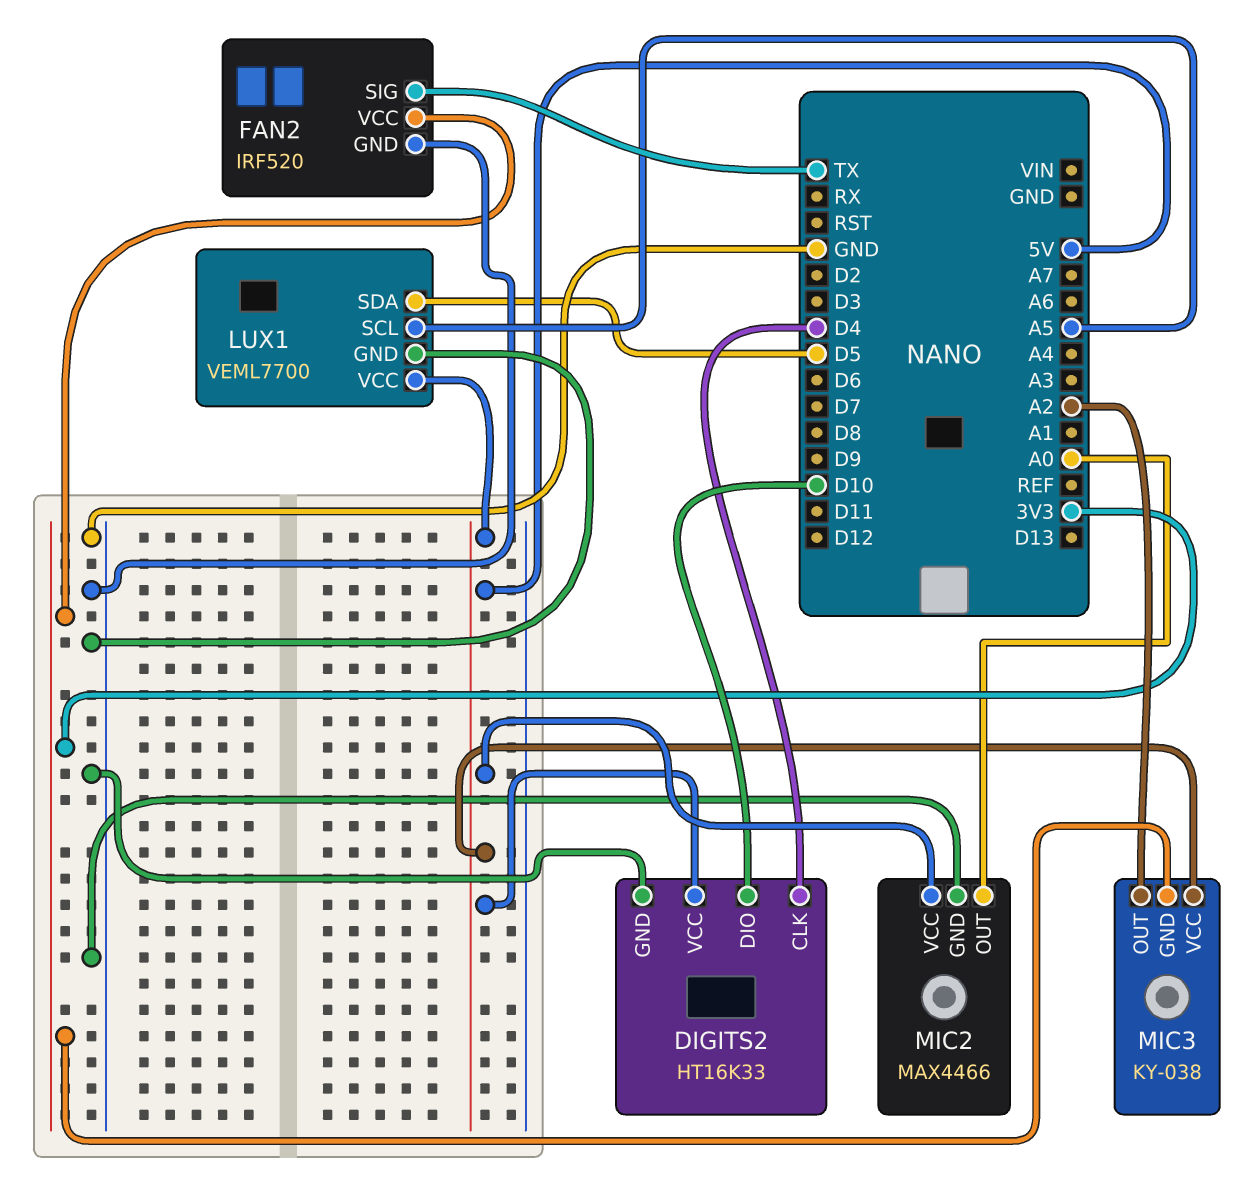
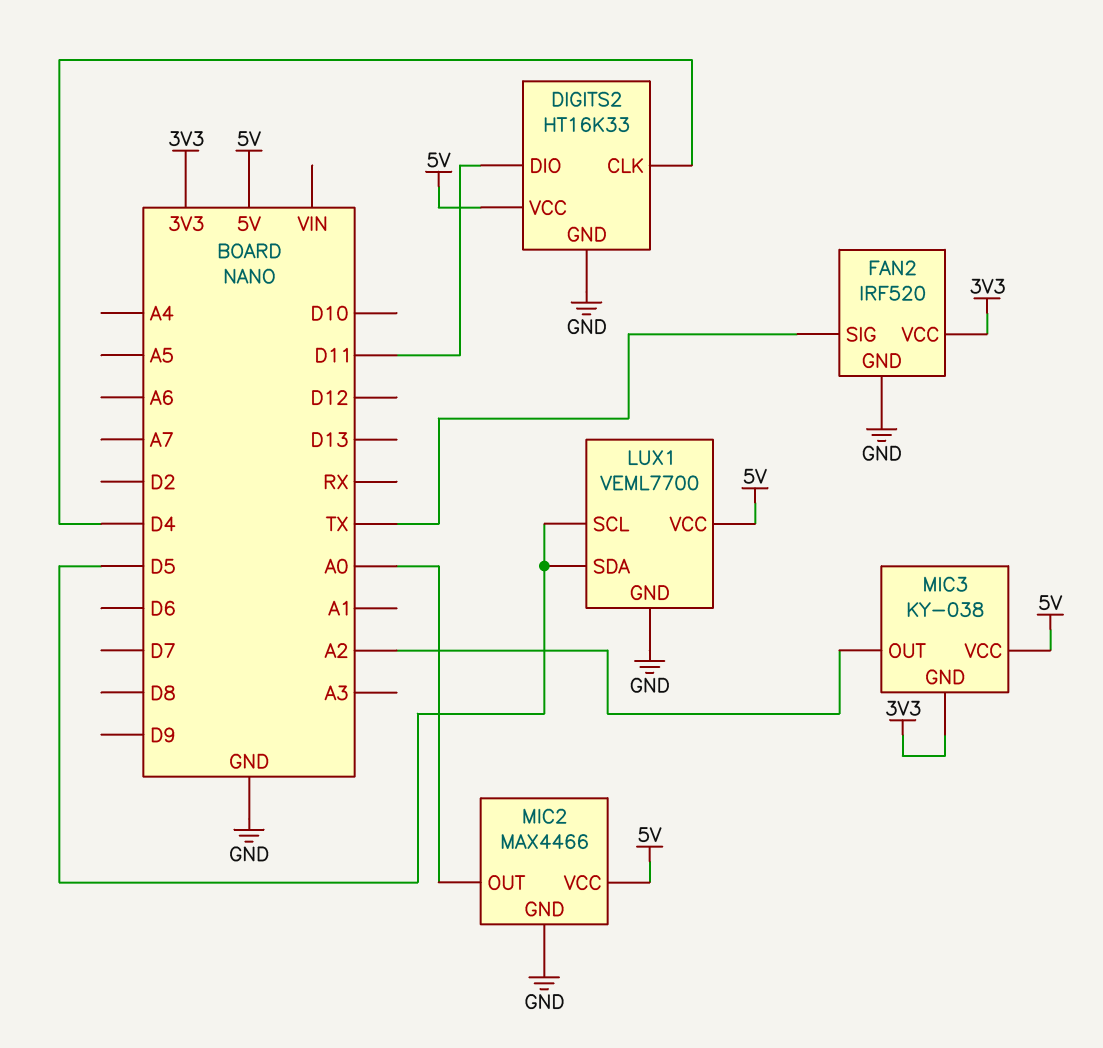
DIGITS2 pin DIO: D10 -> D11
LUX1 pin SCL: A5 -> D5

